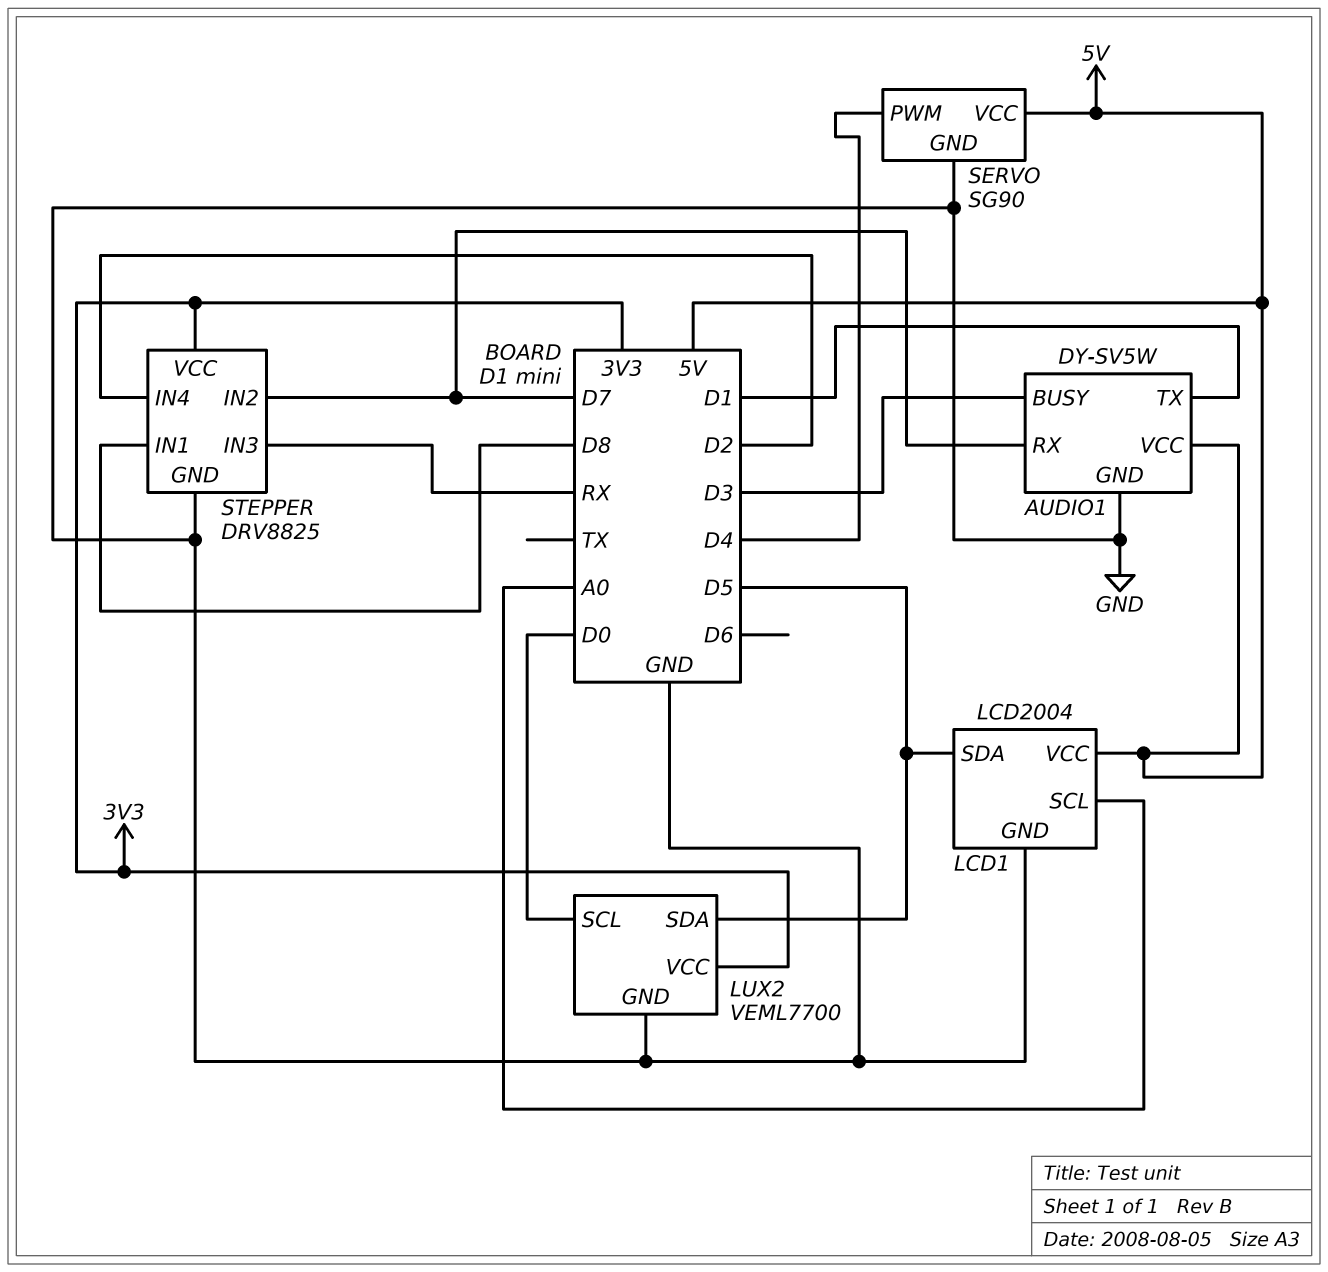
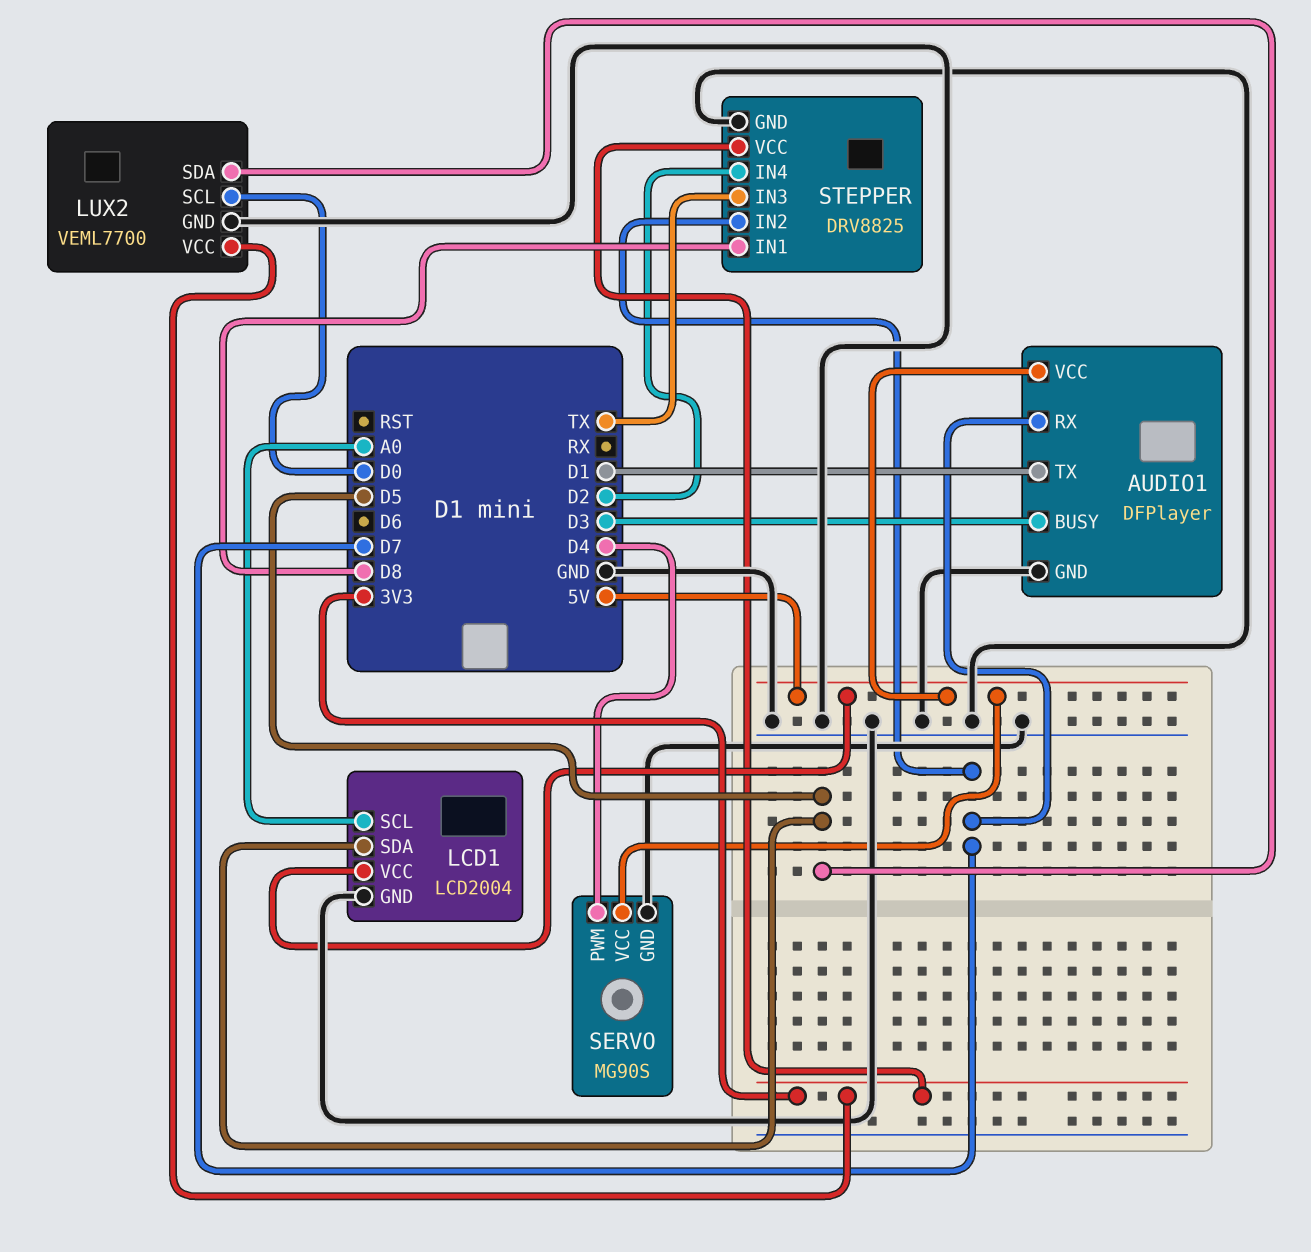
AUDIO1: DY-SV5W -> DFPlayer
SERVO: SG90 -> MG90S
STEPPER pin IN3: RX -> TX

